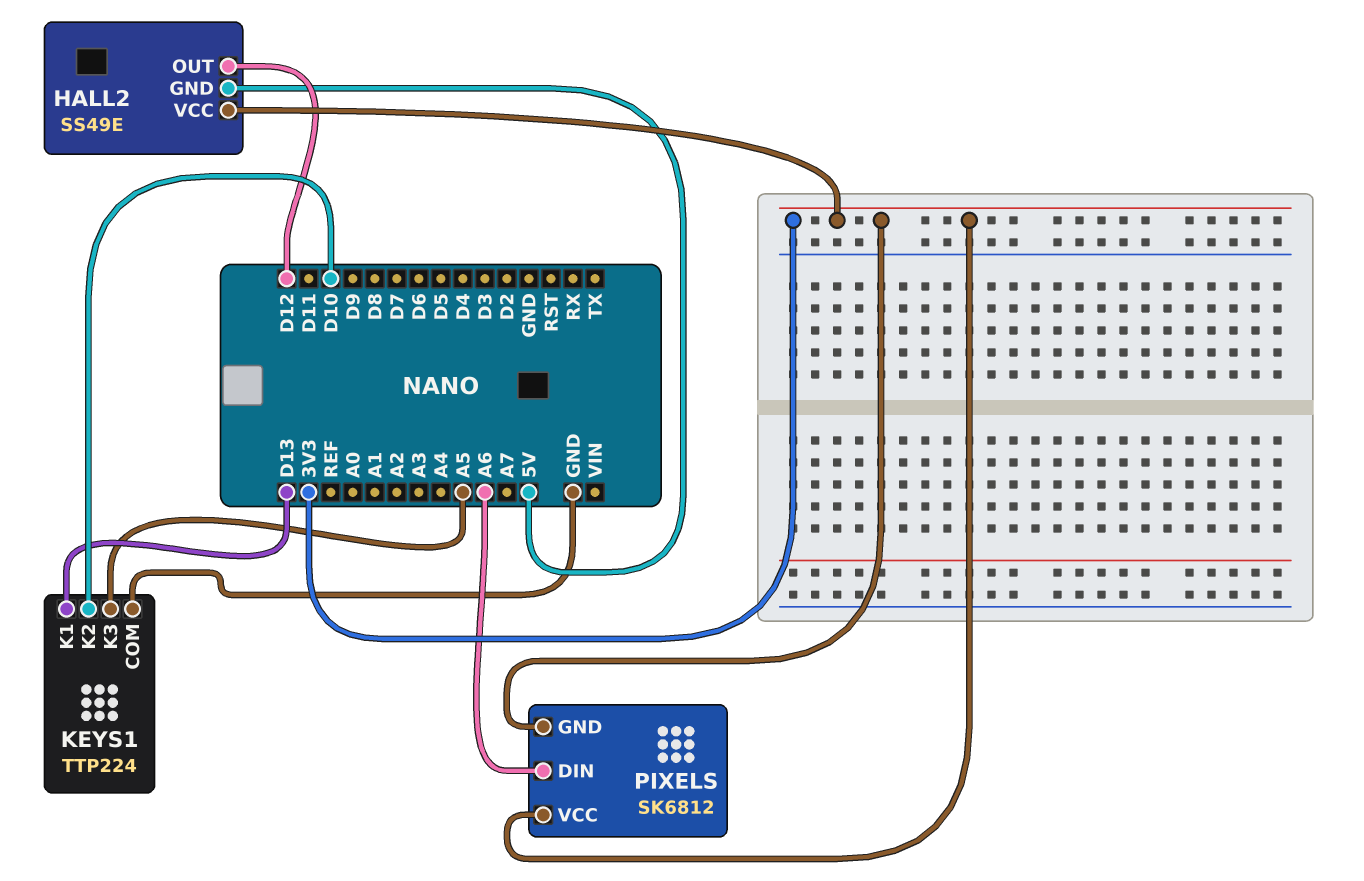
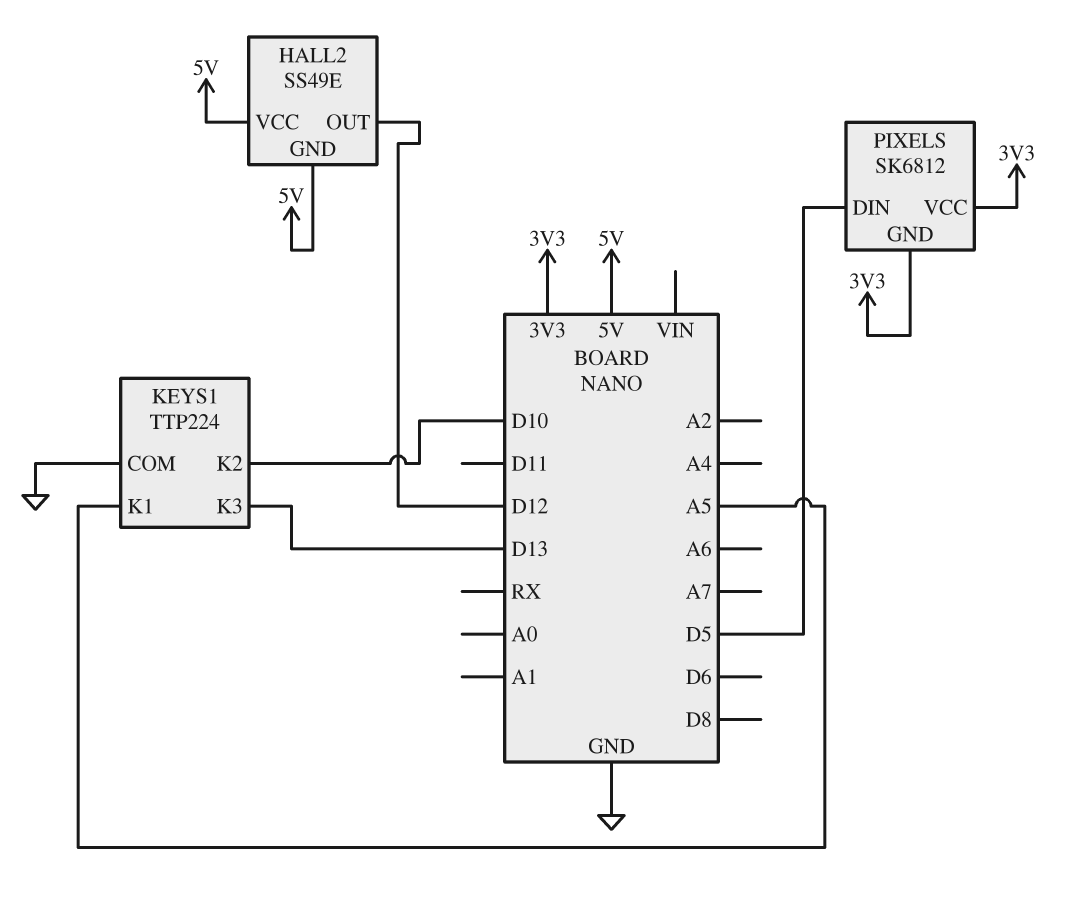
HALL2 pin VCC: 3V3 -> 5V
KEYS1 pin K1: D13 -> A5
KEYS1 pin K3: A5 -> D13
PIXELS pin DIN: A6 -> D5

